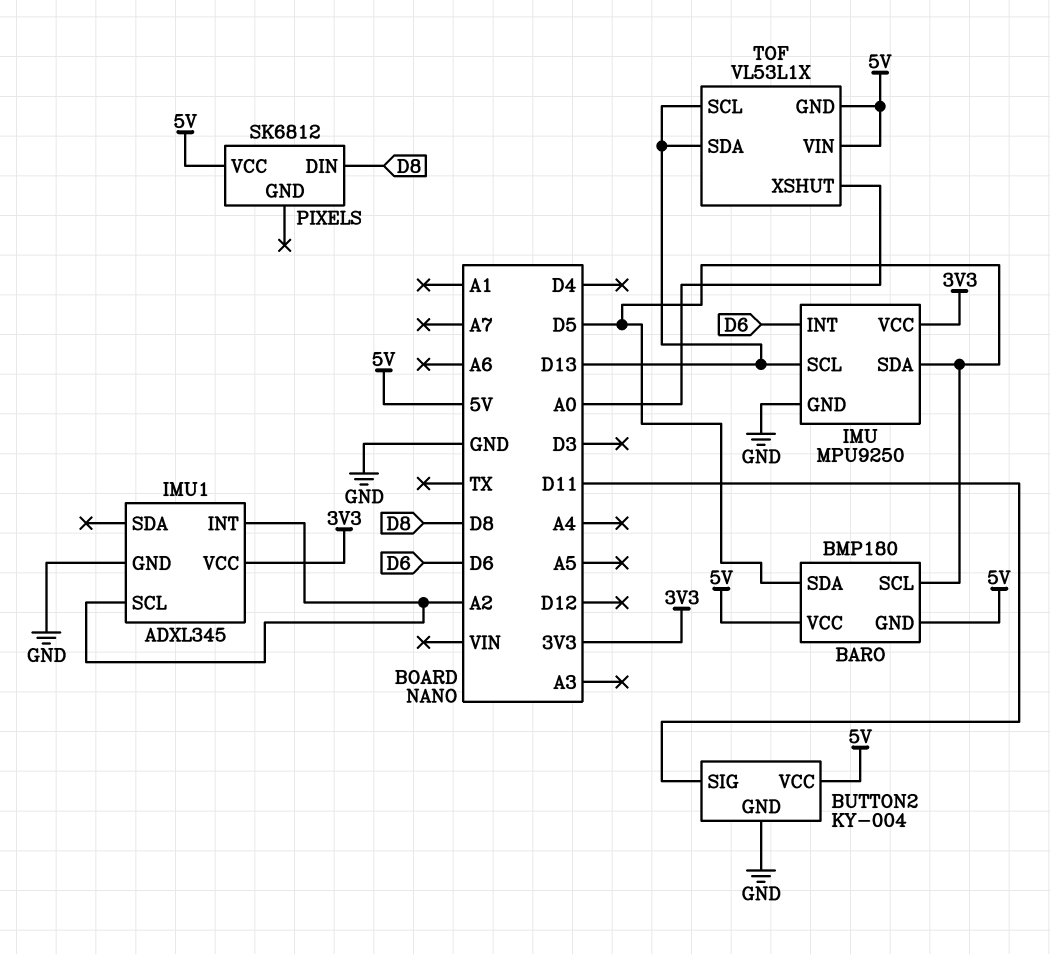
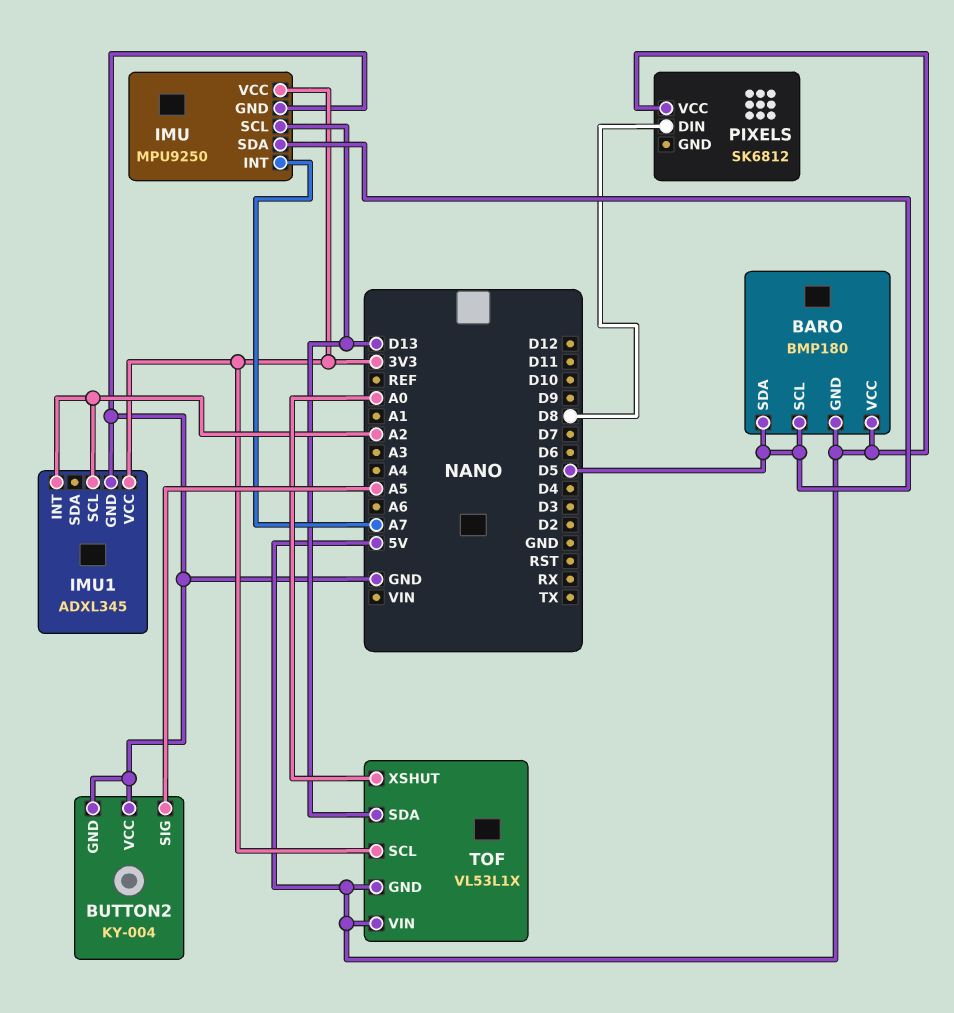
BUTTON2 pin SIG: D11 -> A5
BUTTON2 pin VCC: 5V -> GND
IMU pin INT: D6 -> A7
TOF pin SCL: D13 -> 3V3

